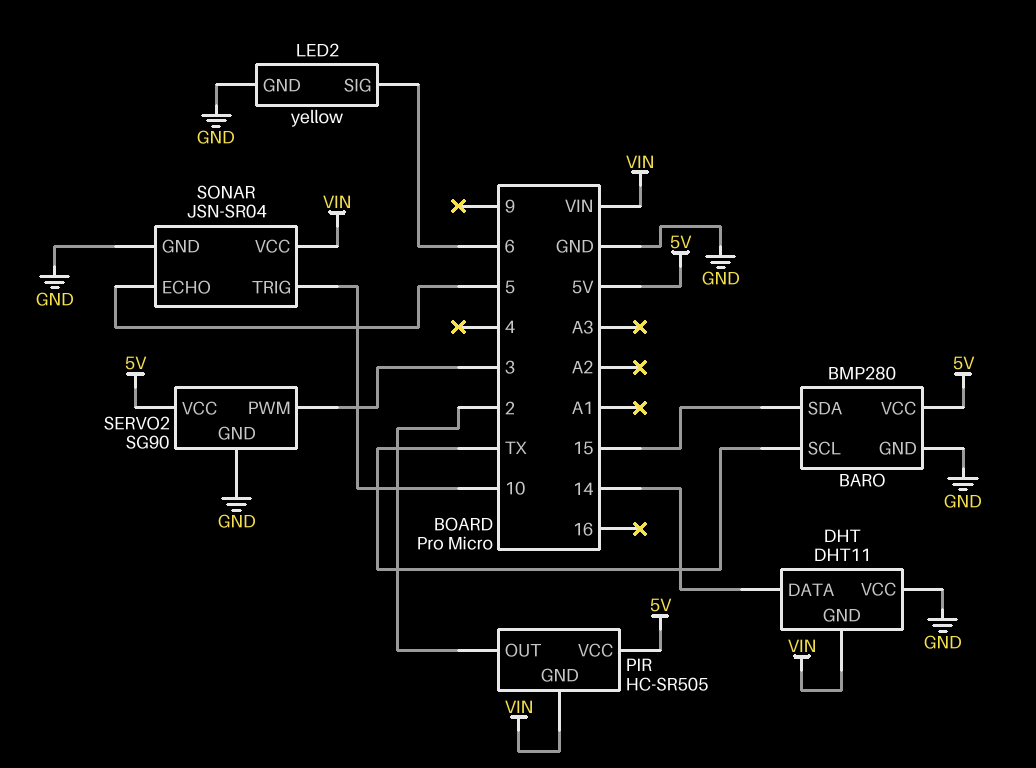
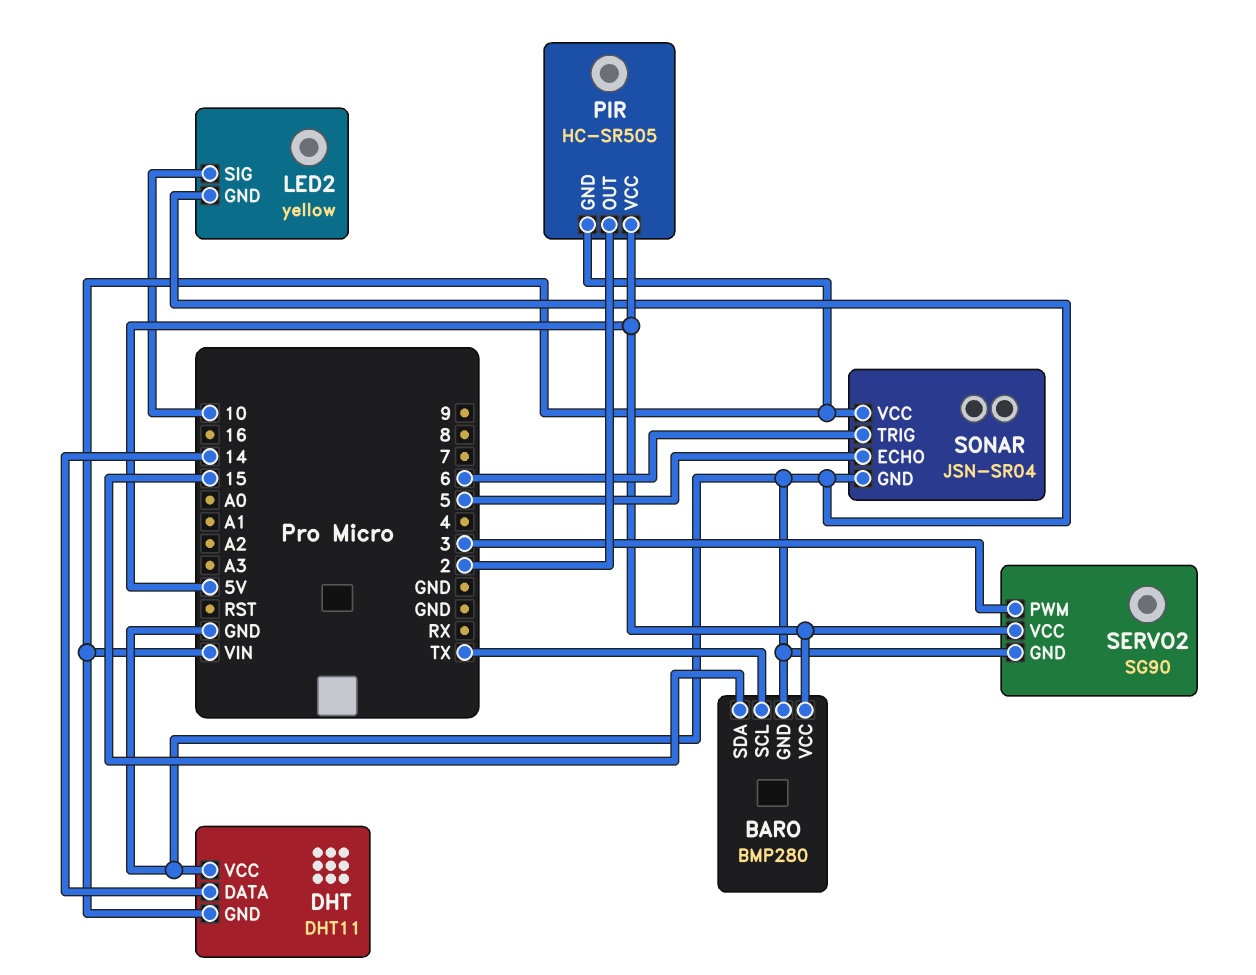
LED2 pin SIG: 6 -> 10
SONAR pin TRIG: 10 -> 6

